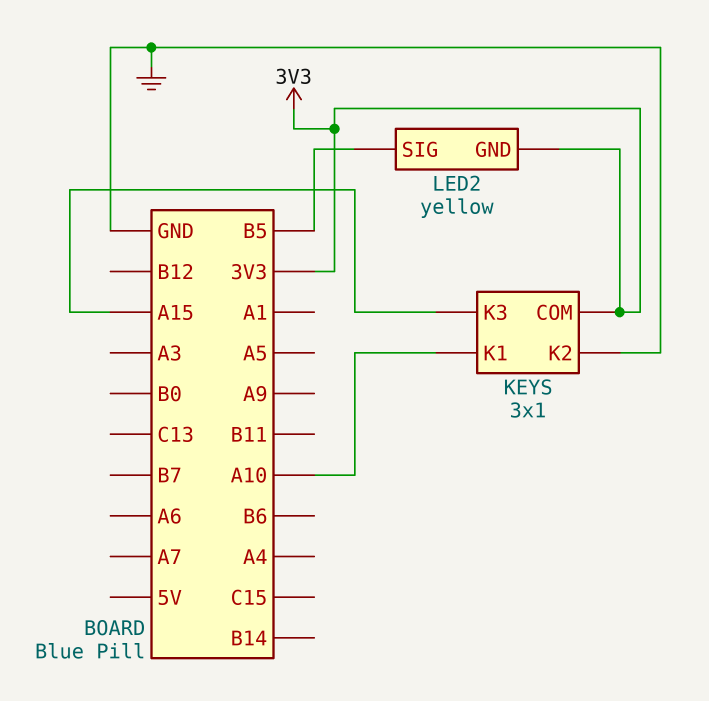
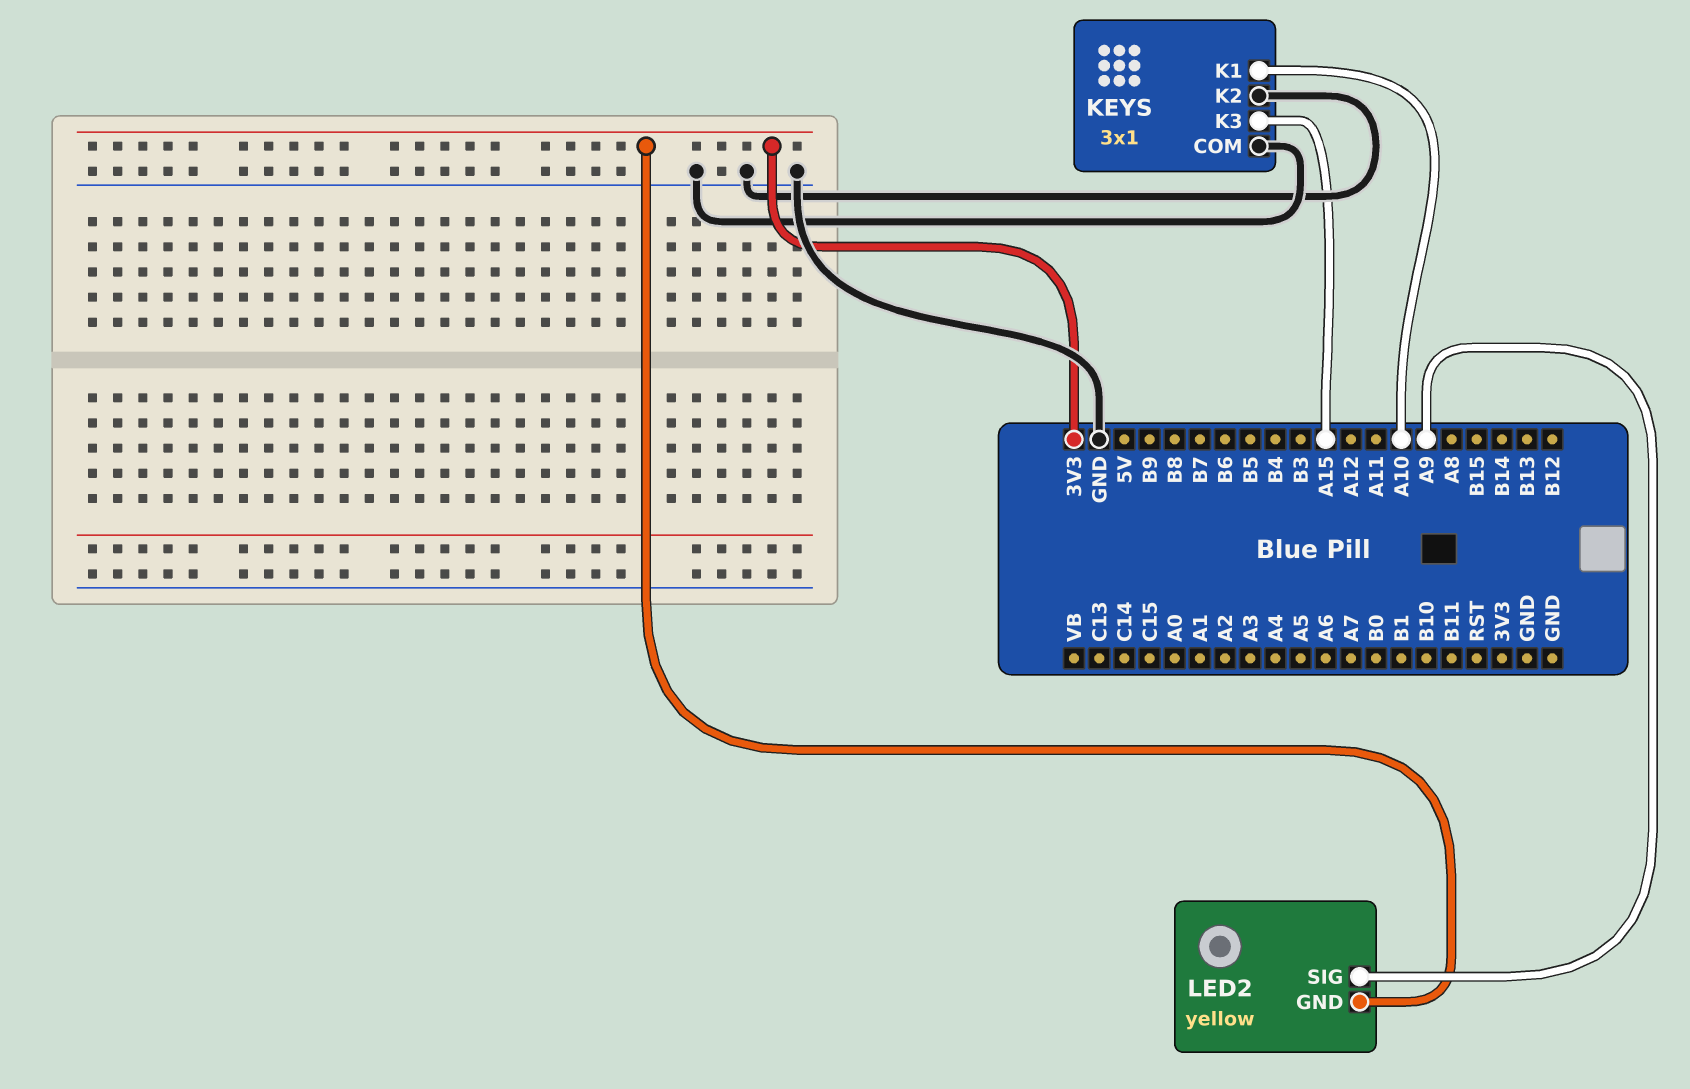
KEYS pin COM: 3V3 -> GND
LED2 pin SIG: B5 -> A9

